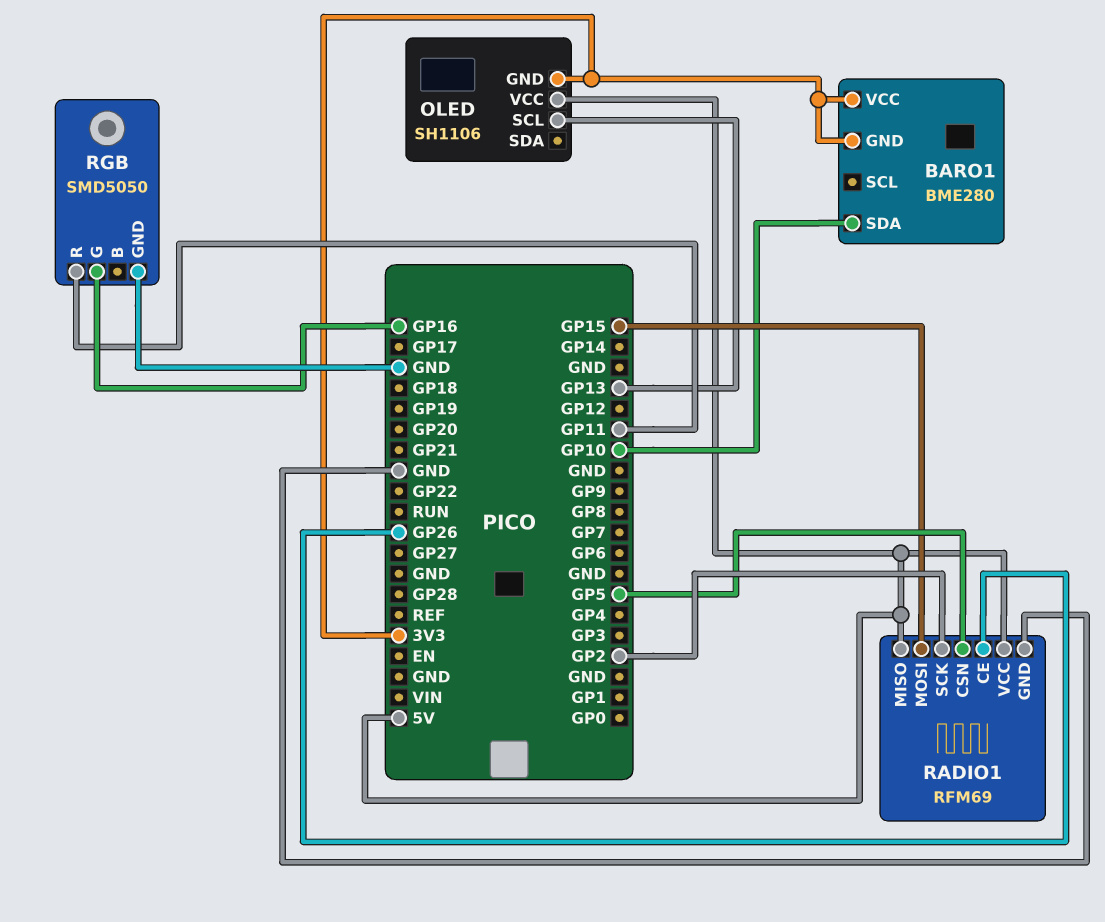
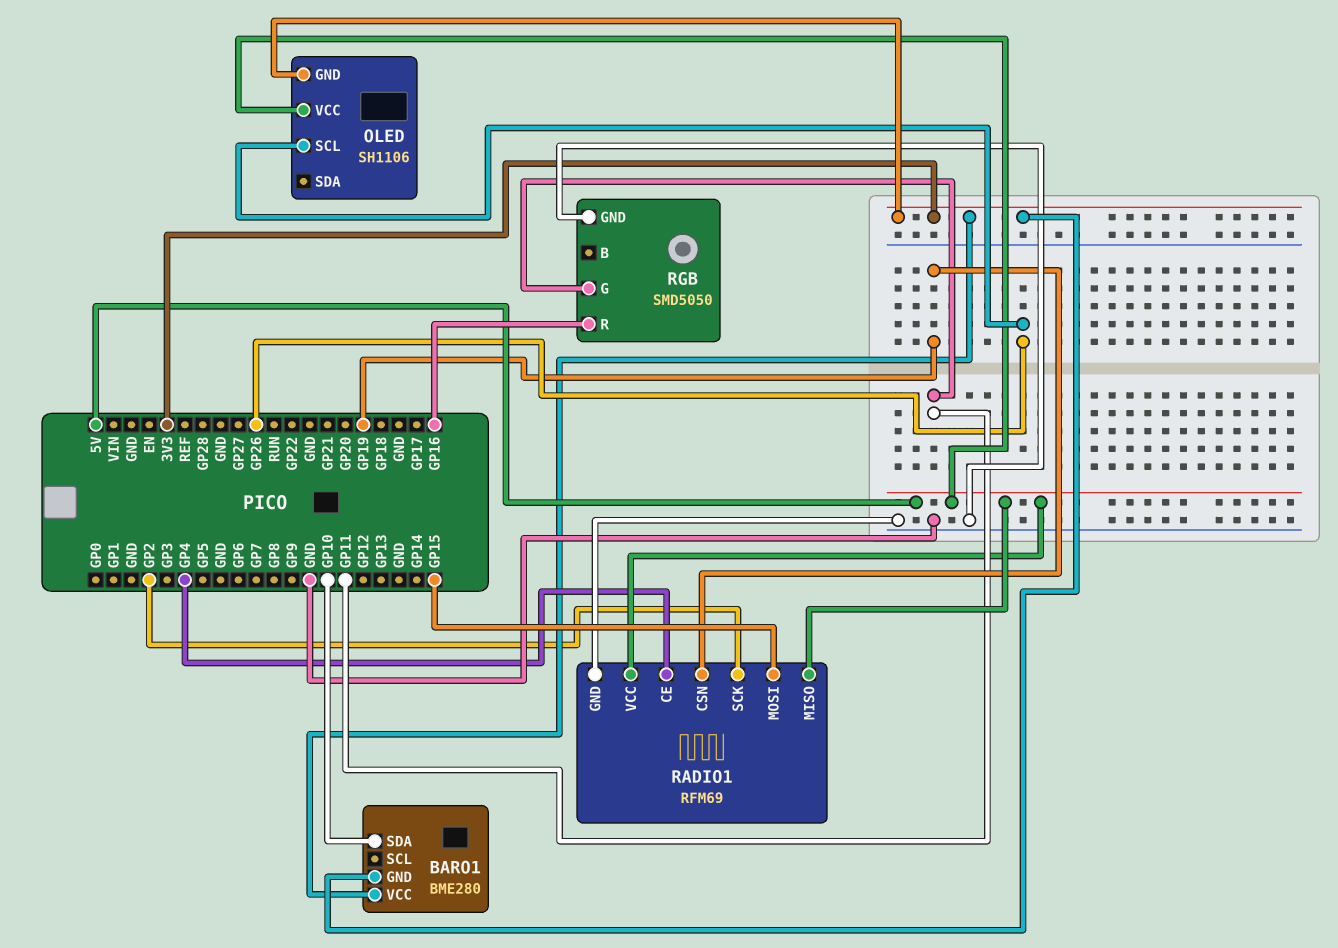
OLED pin SCL: GP13 -> GP26
RADIO1 pin CE: GP26 -> GP4
RADIO1 pin CSN: GP5 -> GP19
RGB pin G: GP16 -> GP11
RGB pin R: GP11 -> GP16

